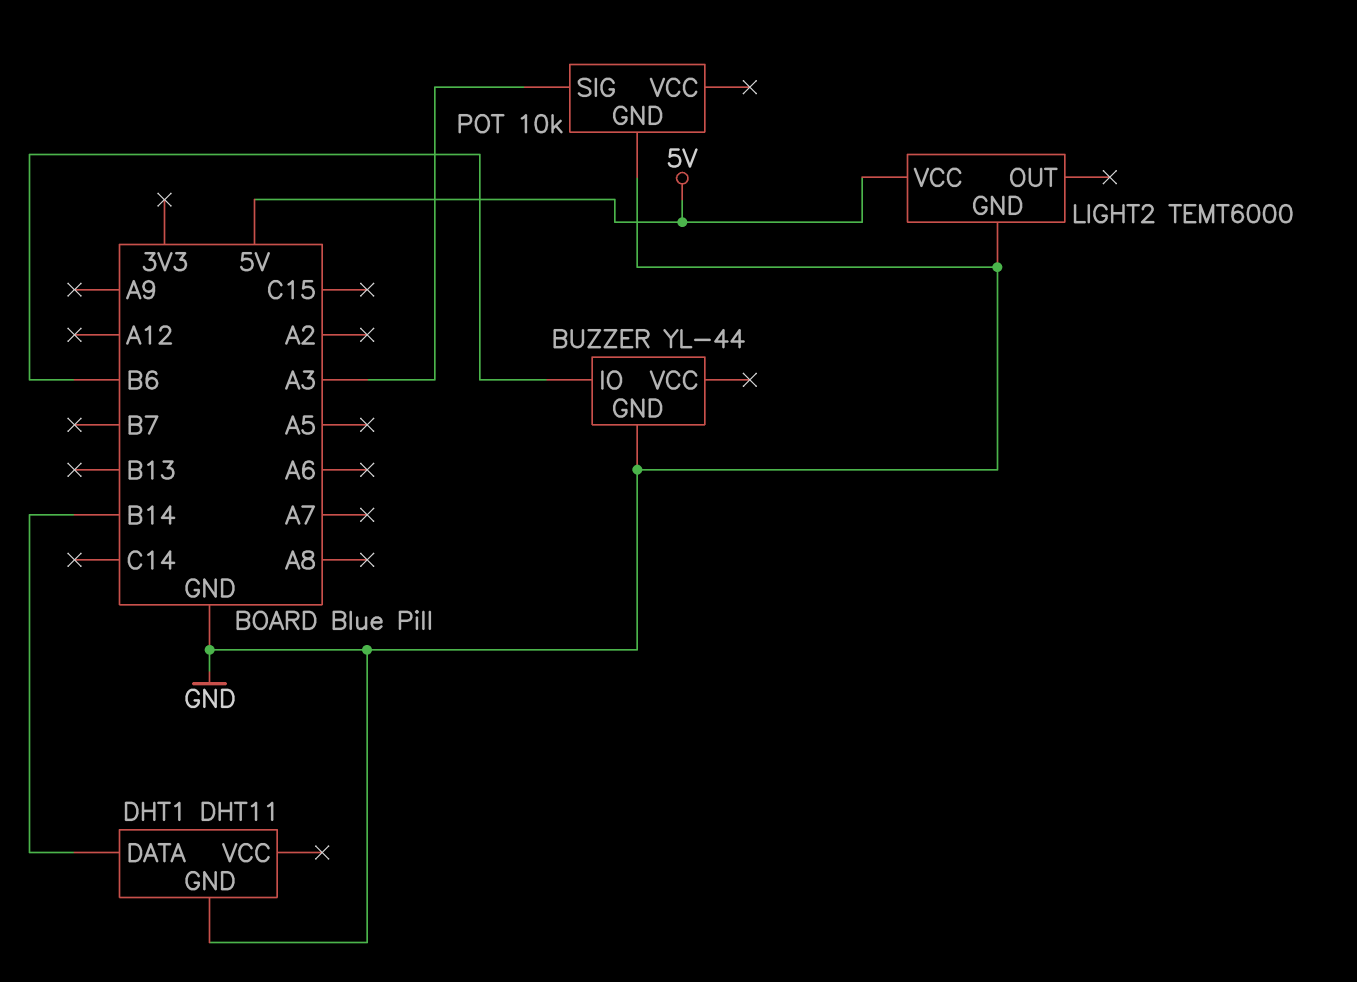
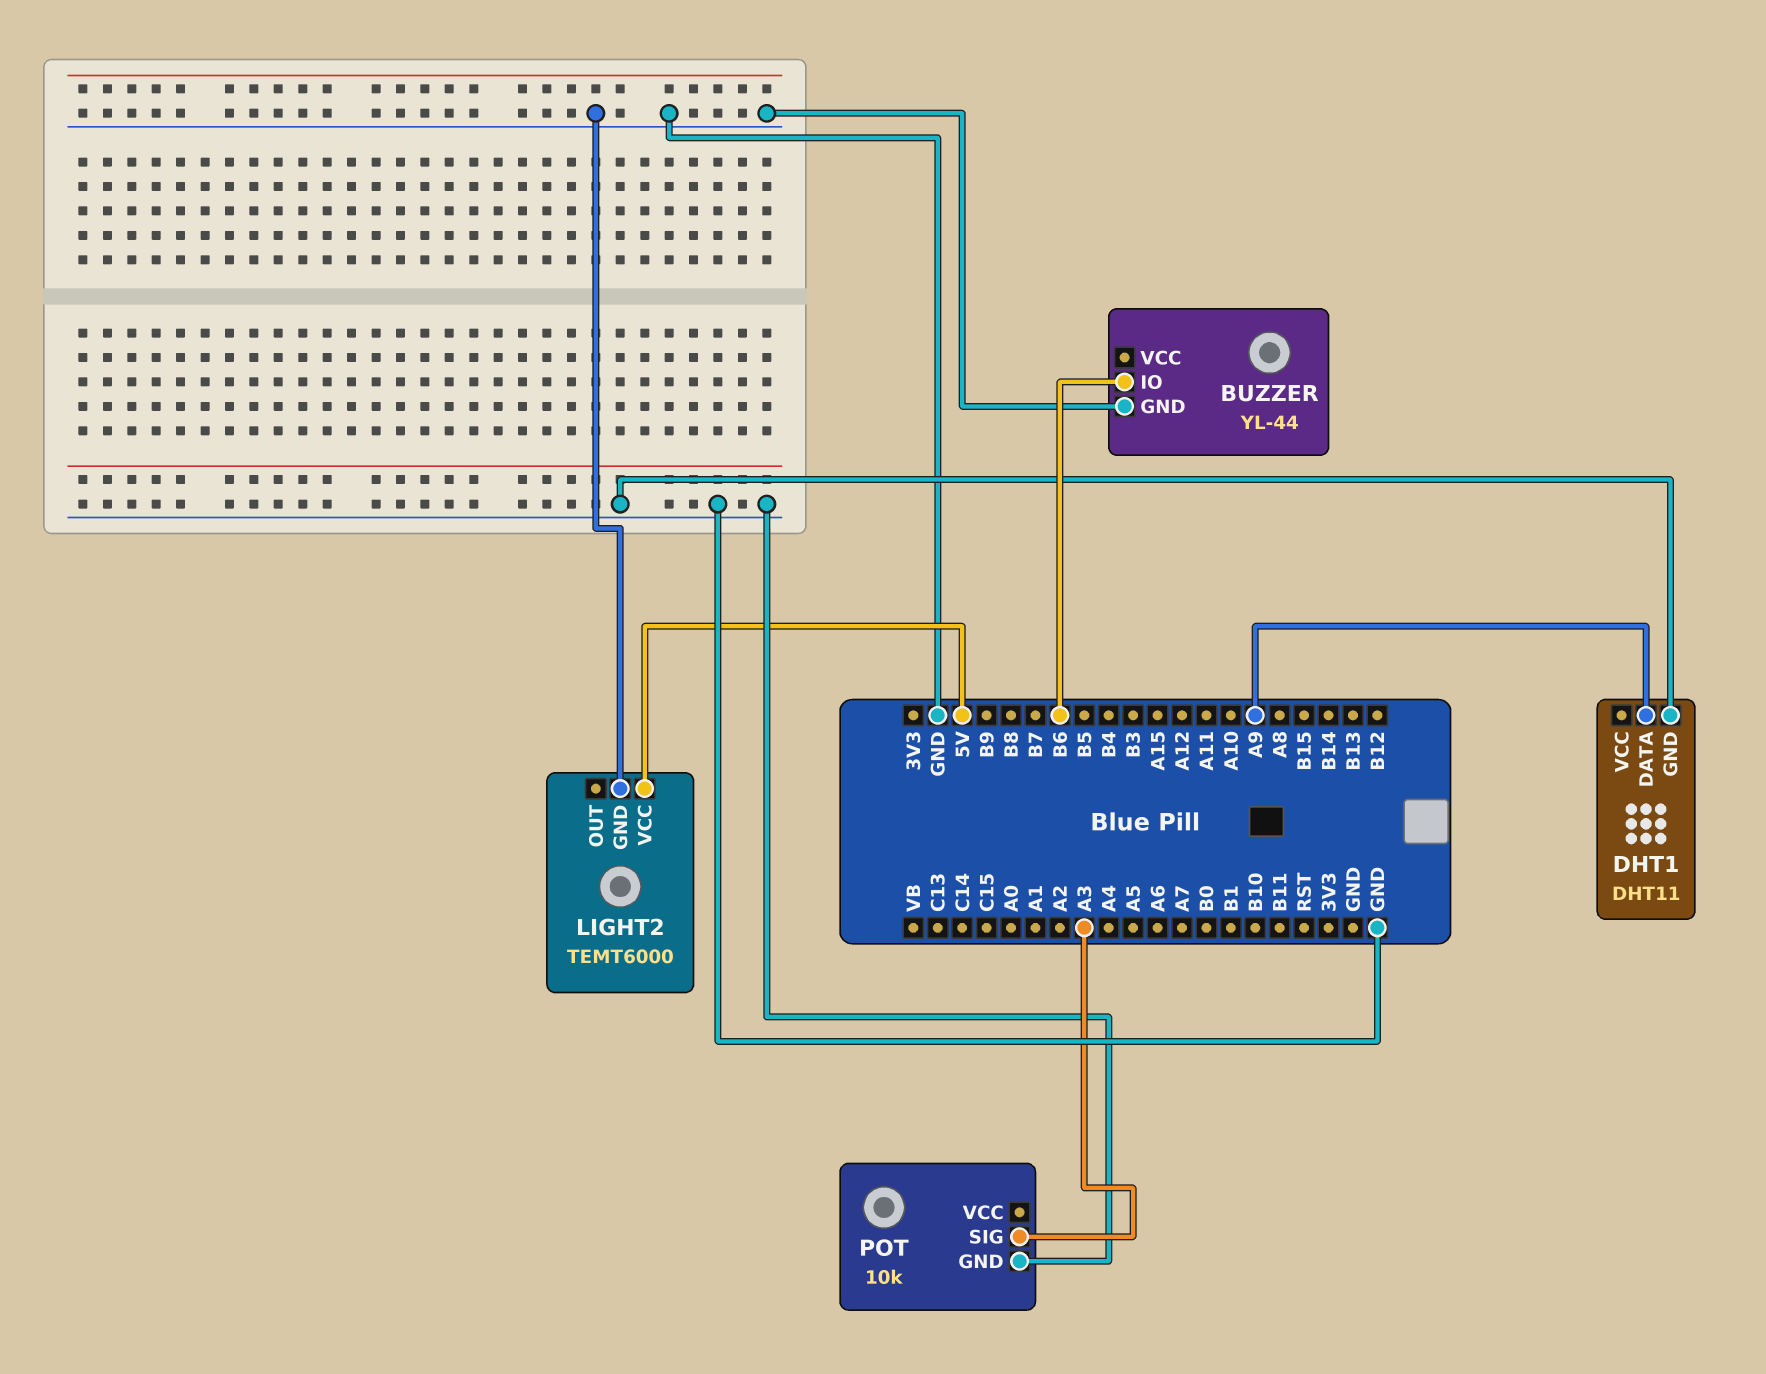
DHT1 pin DATA: B14 -> A9

